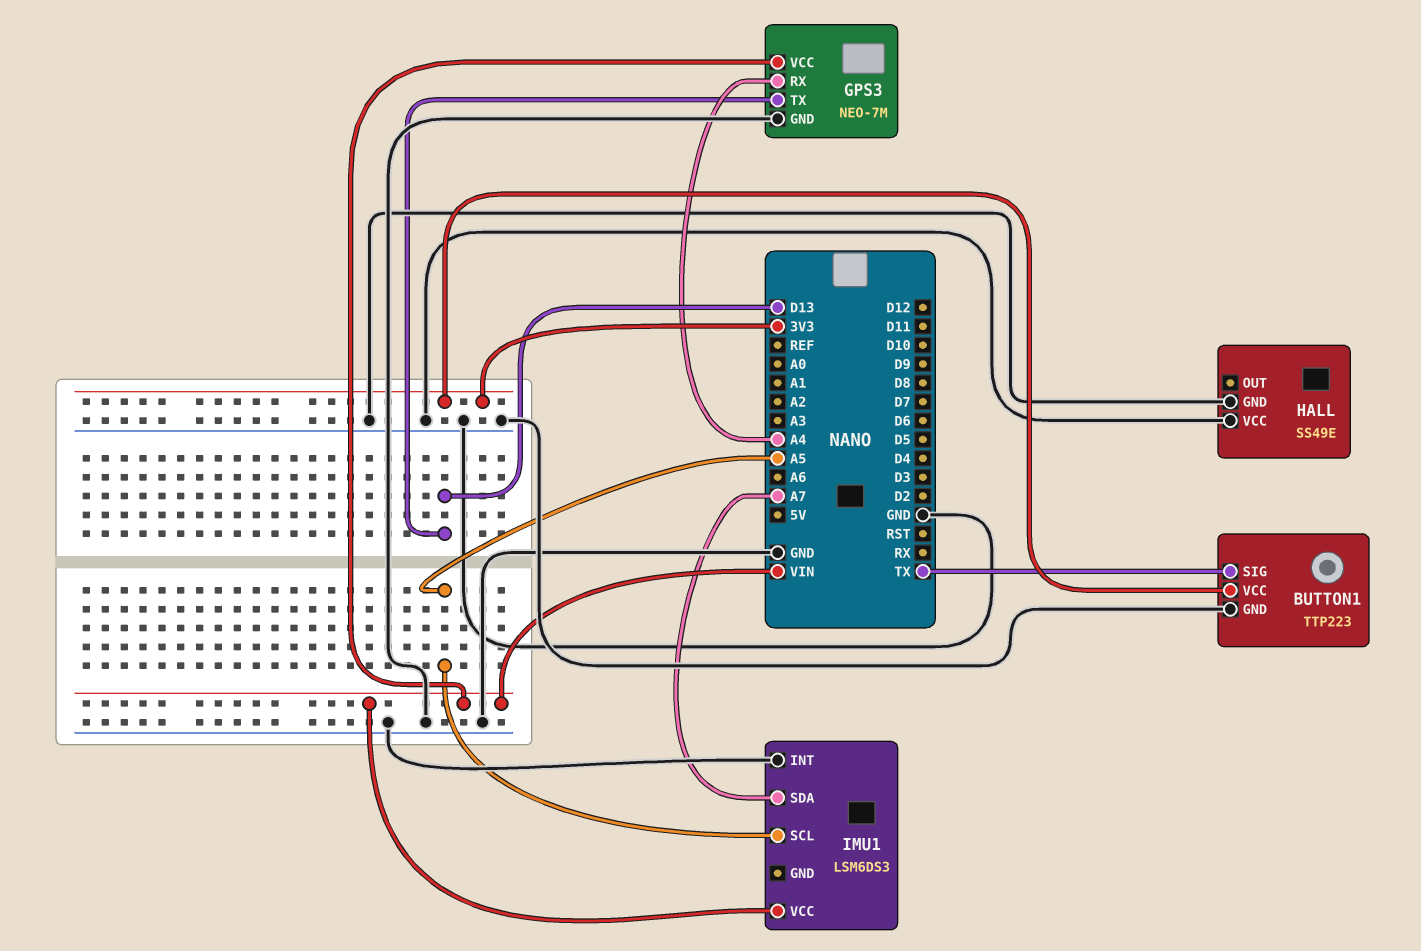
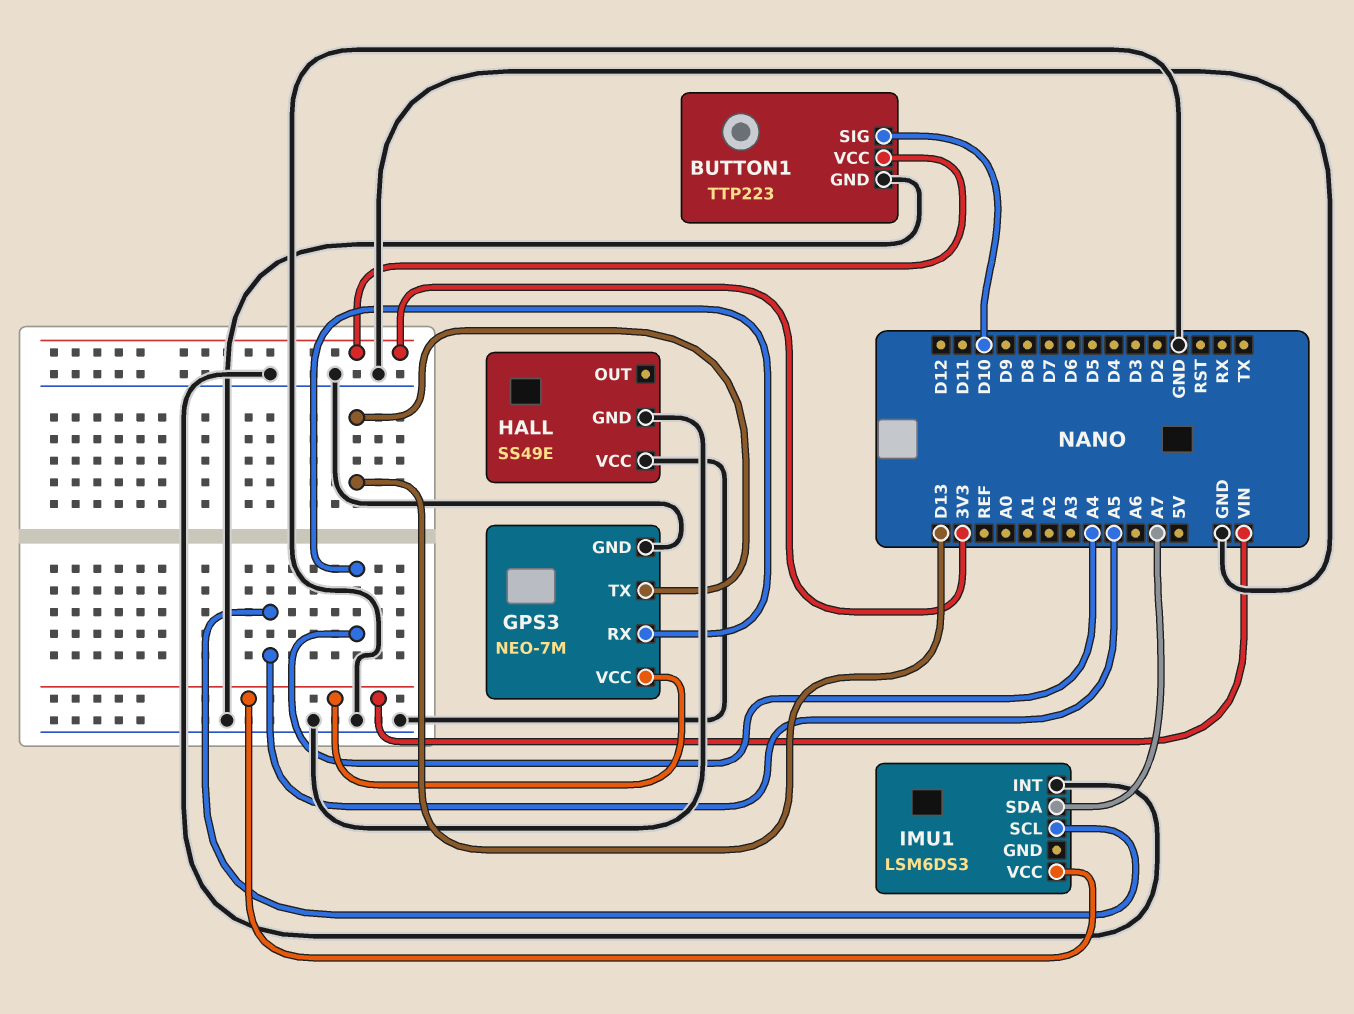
BUTTON1 pin SIG: TX -> D10

